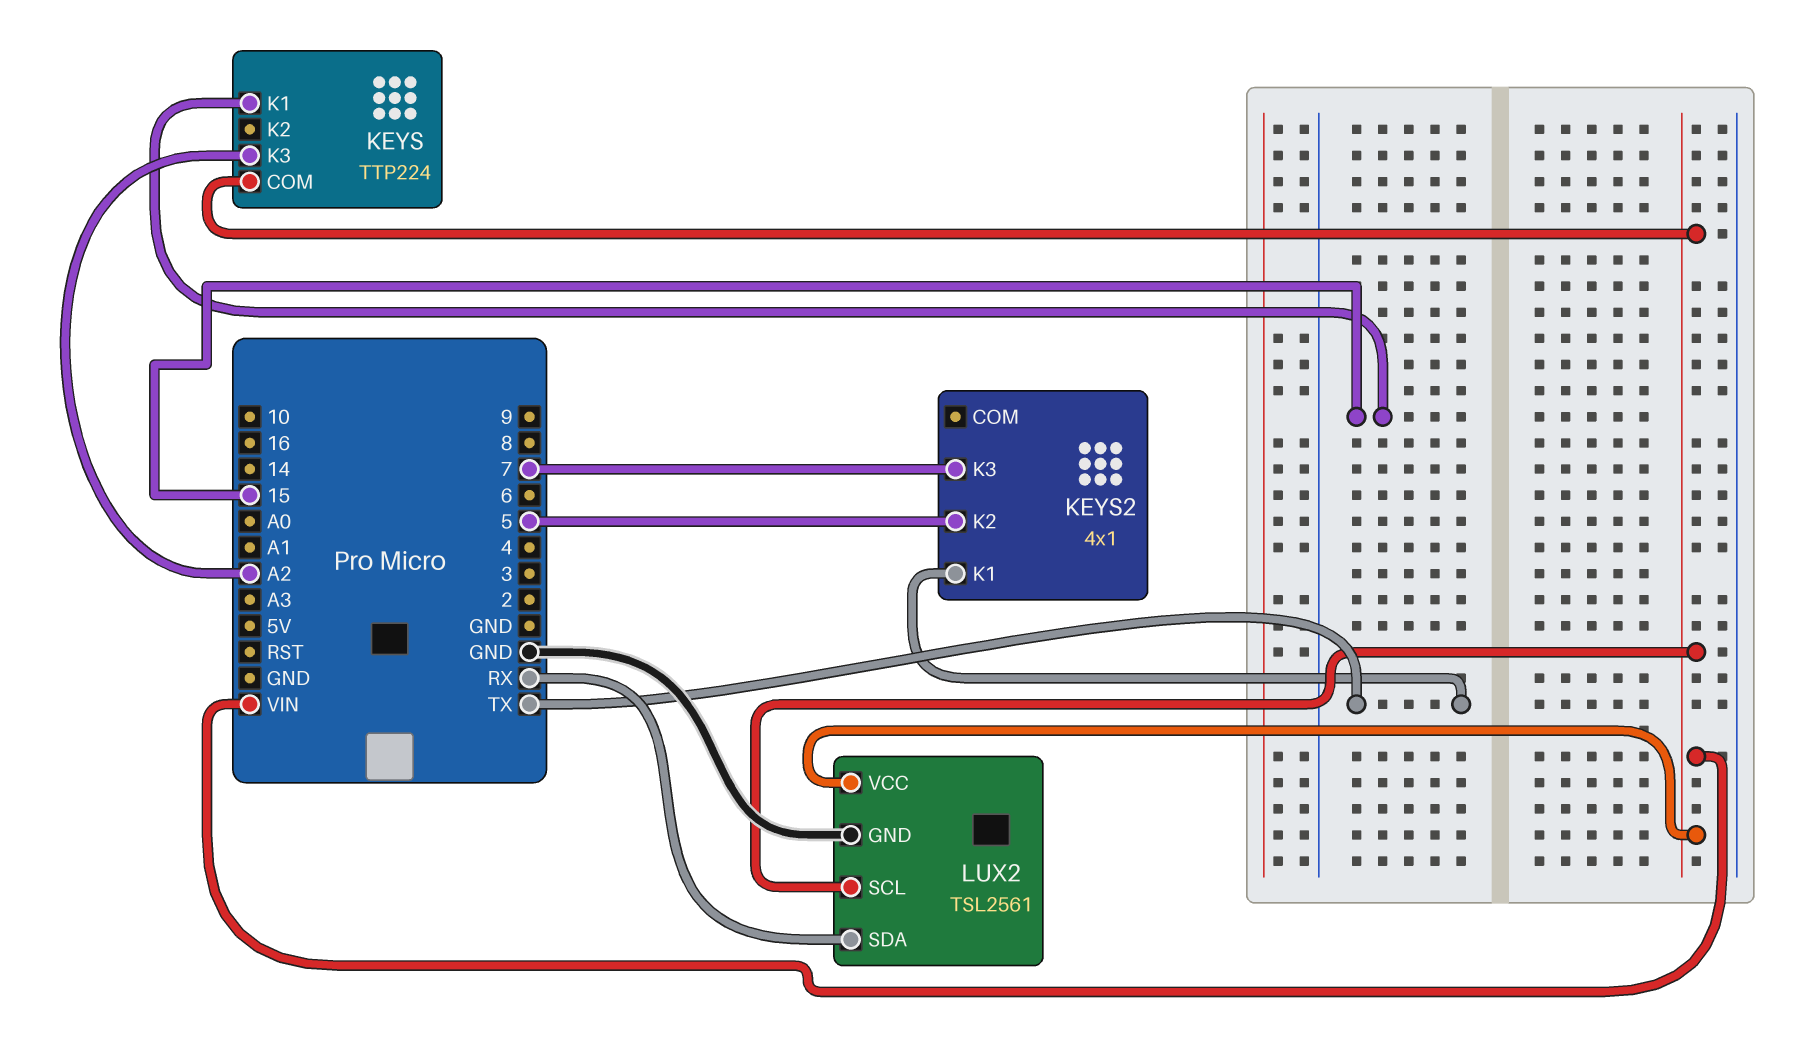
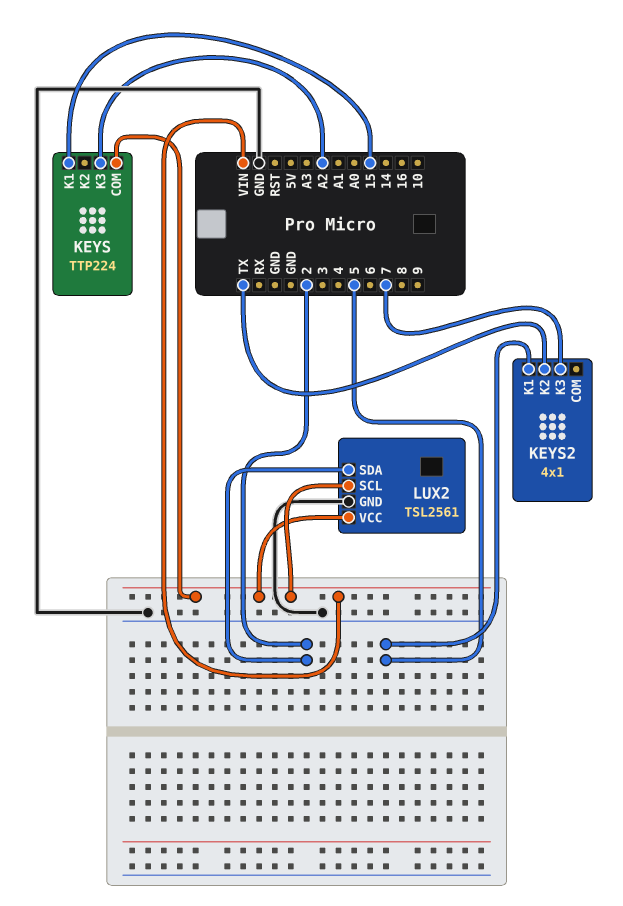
KEYS2 pin K1: TX -> 5
KEYS2 pin K2: 5 -> TX
LUX2 pin SDA: RX -> 2

